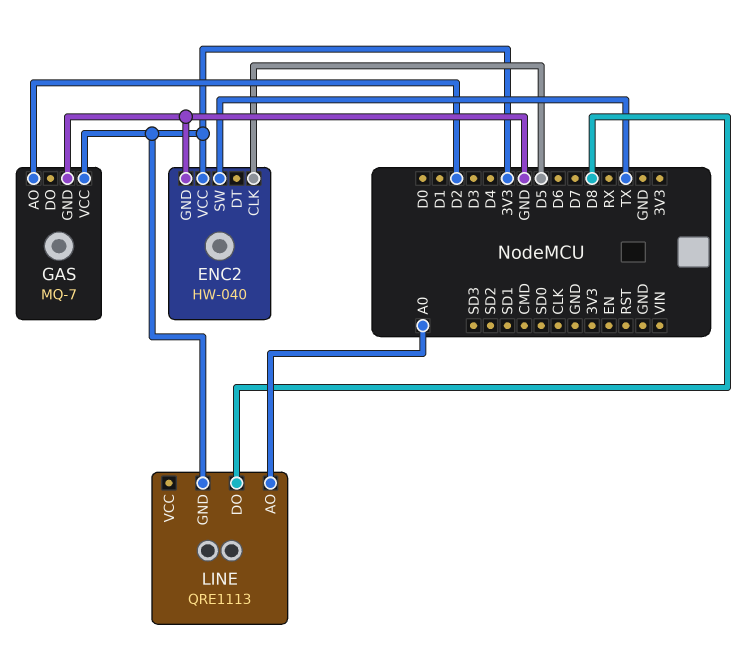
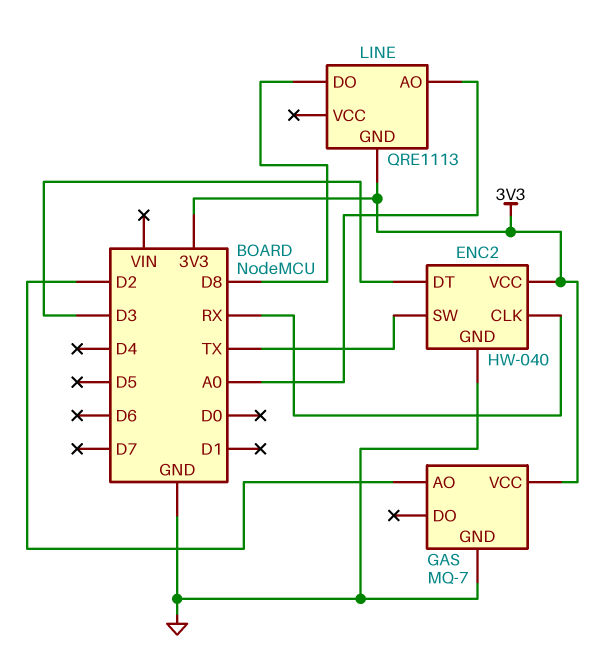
ENC2 pin CLK: D5 -> RX
ENC2 pin DT: none -> D3

